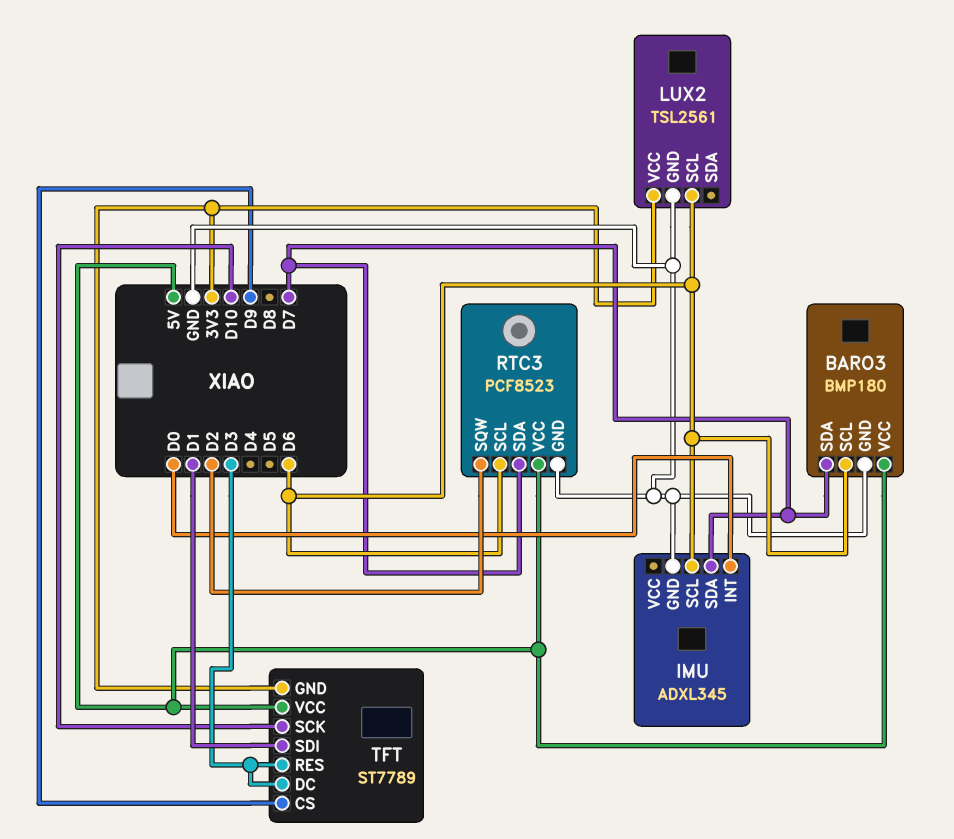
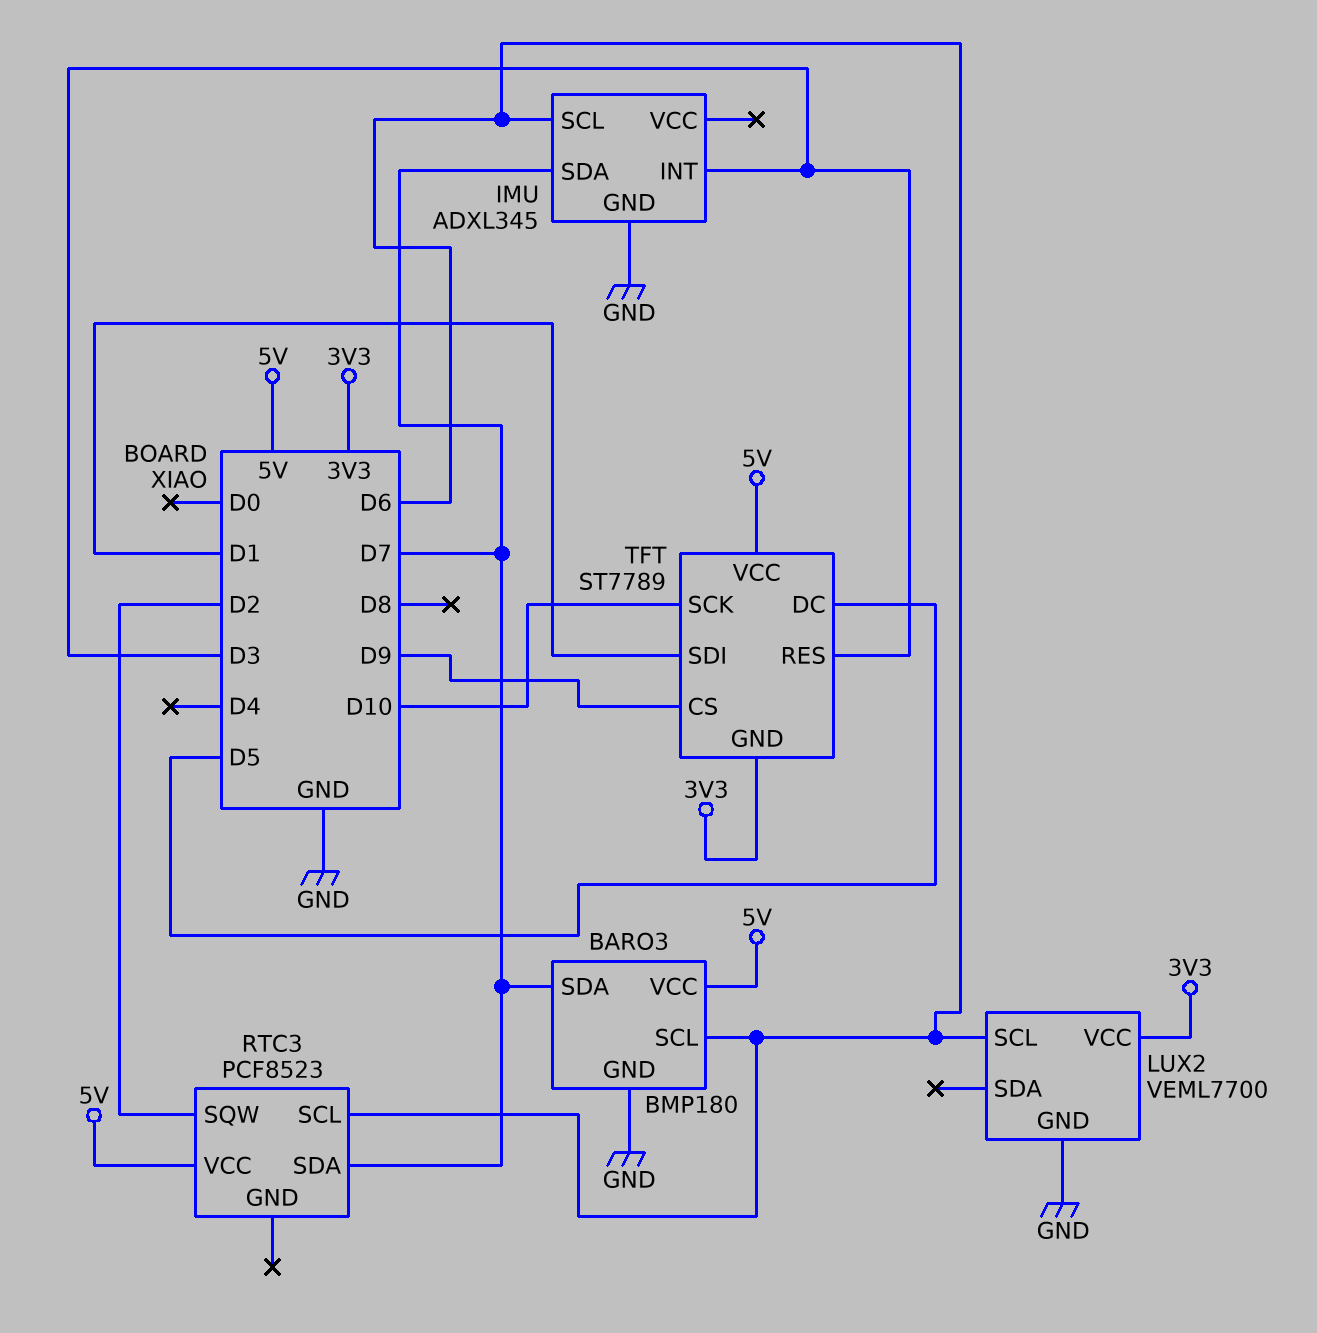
IMU pin INT: D0 -> D3
LUX2: TSL2561 -> VEML7700
RTC3 pin GND: GND -> none
TFT pin DC: D3 -> D5

